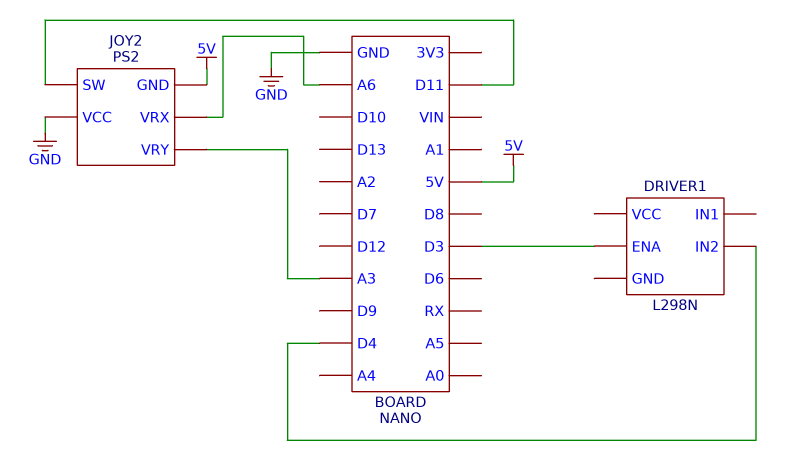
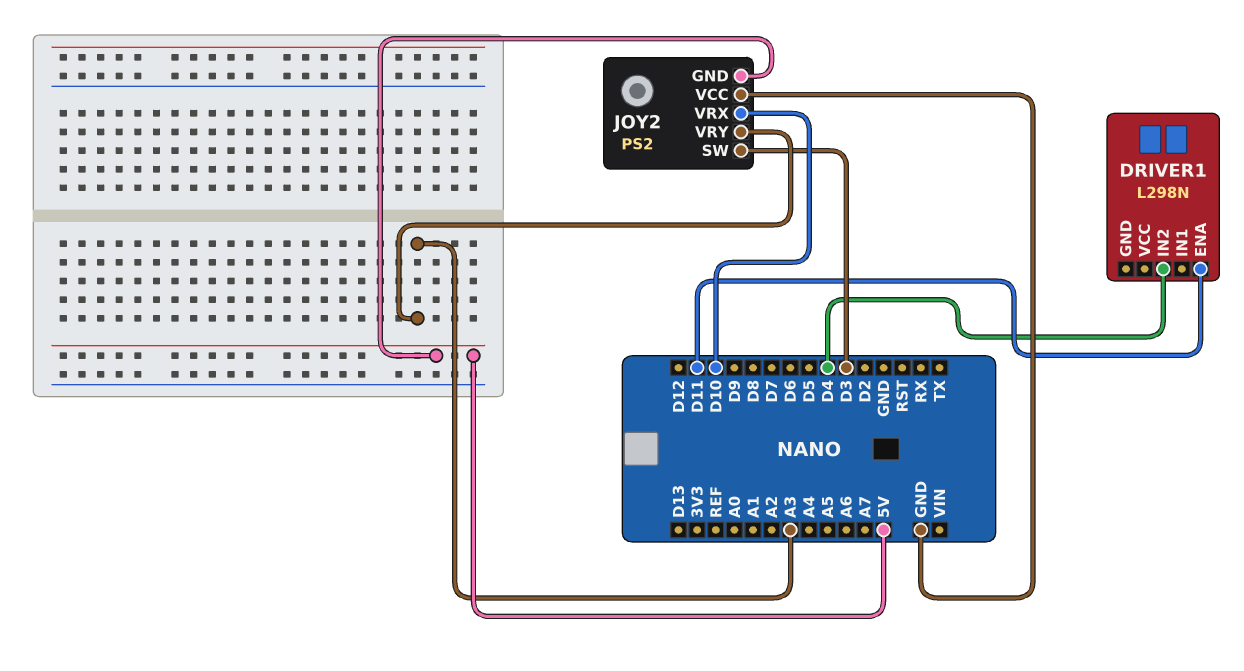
DRIVER1 pin ENA: D3 -> D11
JOY2 pin SW: D11 -> D3
JOY2 pin VRX: A6 -> D10

